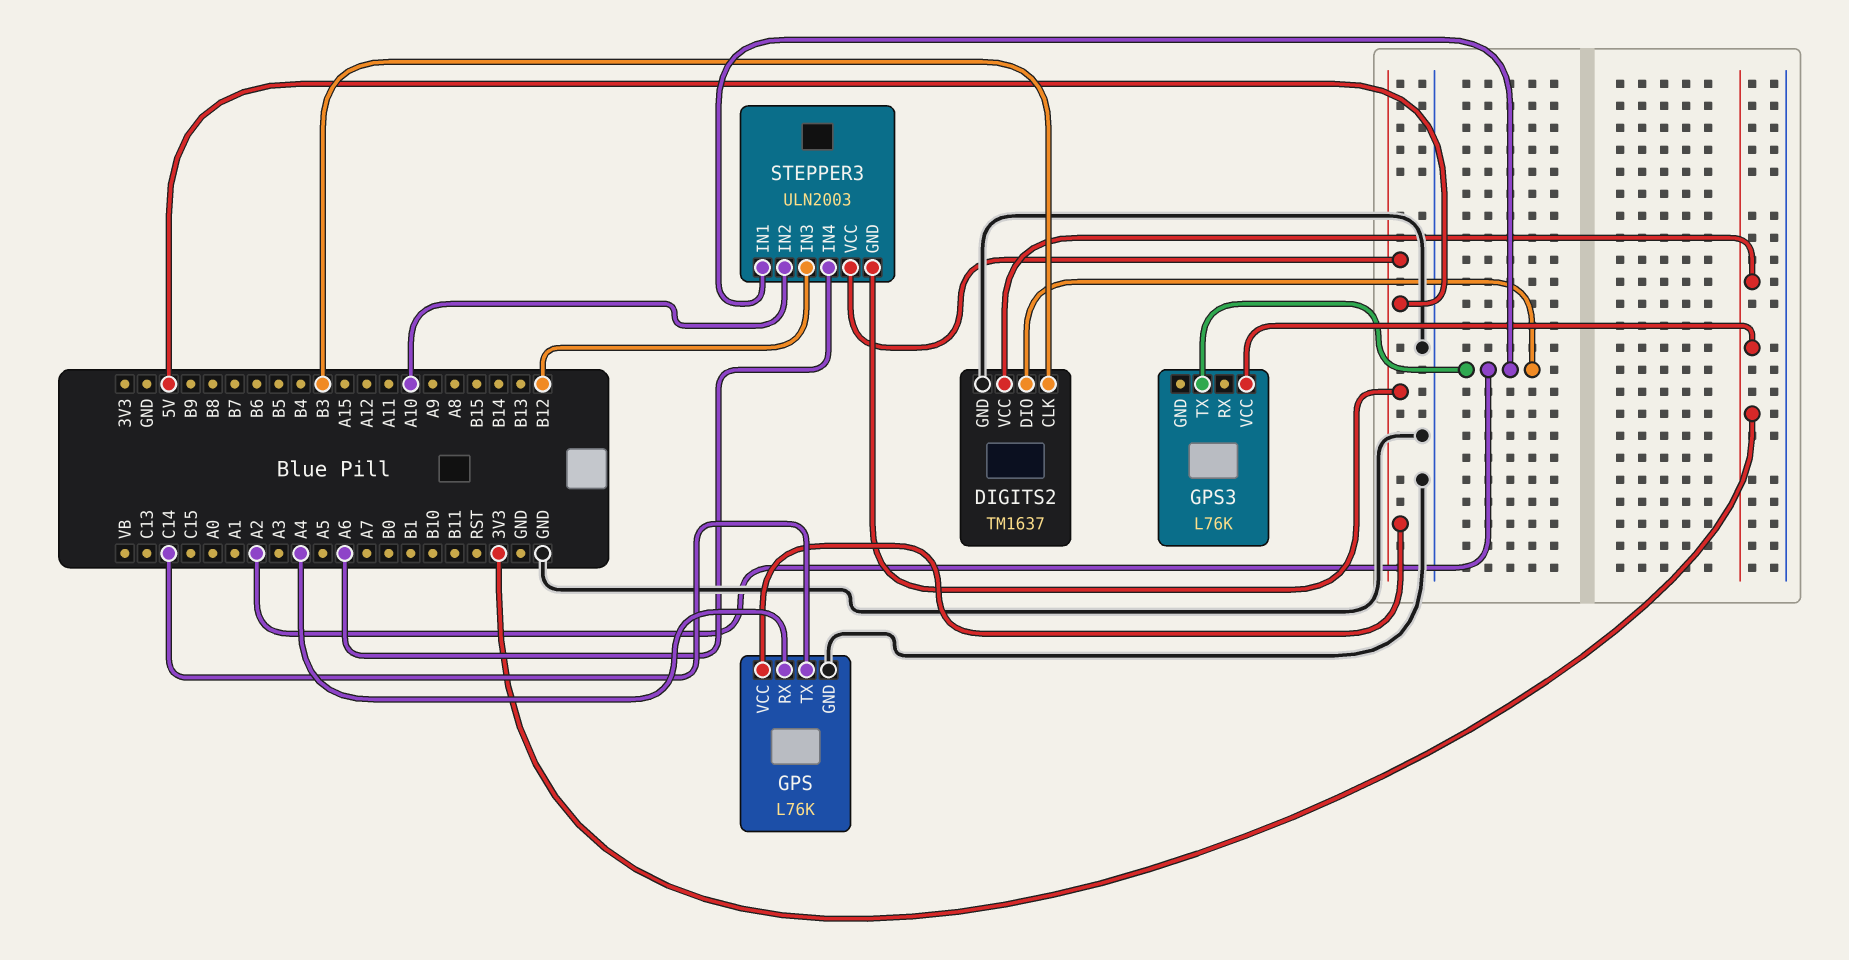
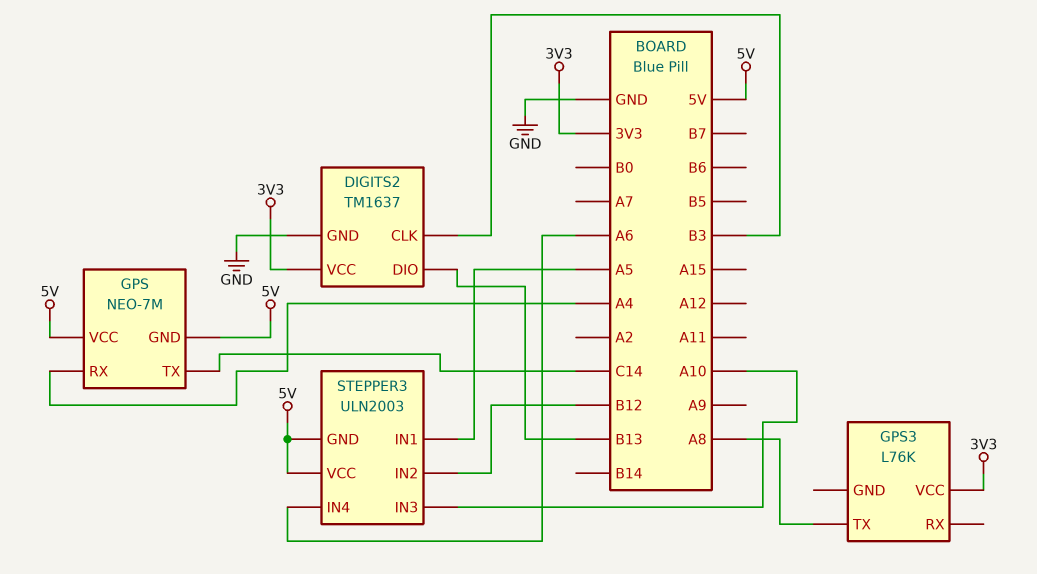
DIGITS2 pin DIO: A2 -> B13
GPS: L76K -> NEO-7M
GPS pin GND: GND -> 5V
GPS3 pin TX: A2 -> A8
STEPPER3 pin IN1: A2 -> A5
STEPPER3 pin IN2: A10 -> B12
STEPPER3 pin IN3: B12 -> A10

